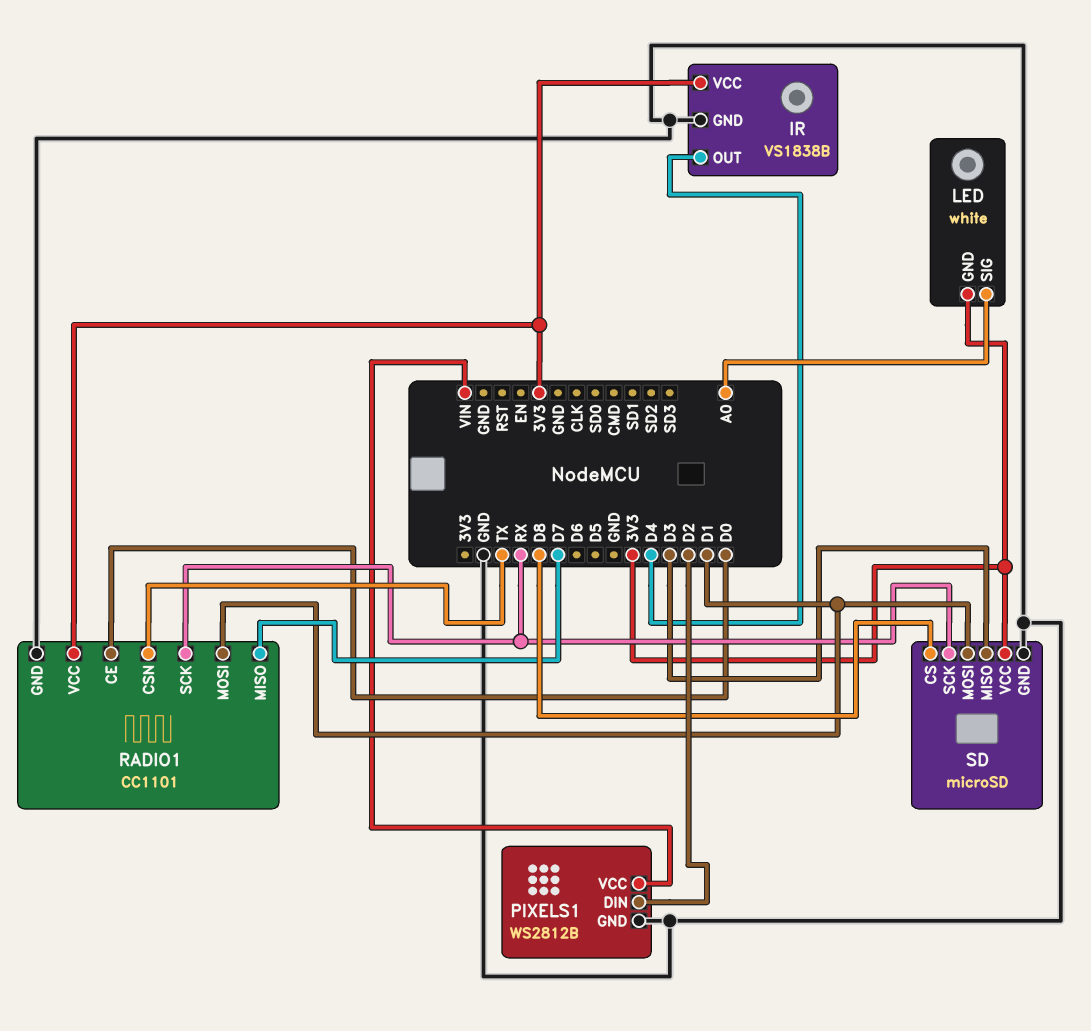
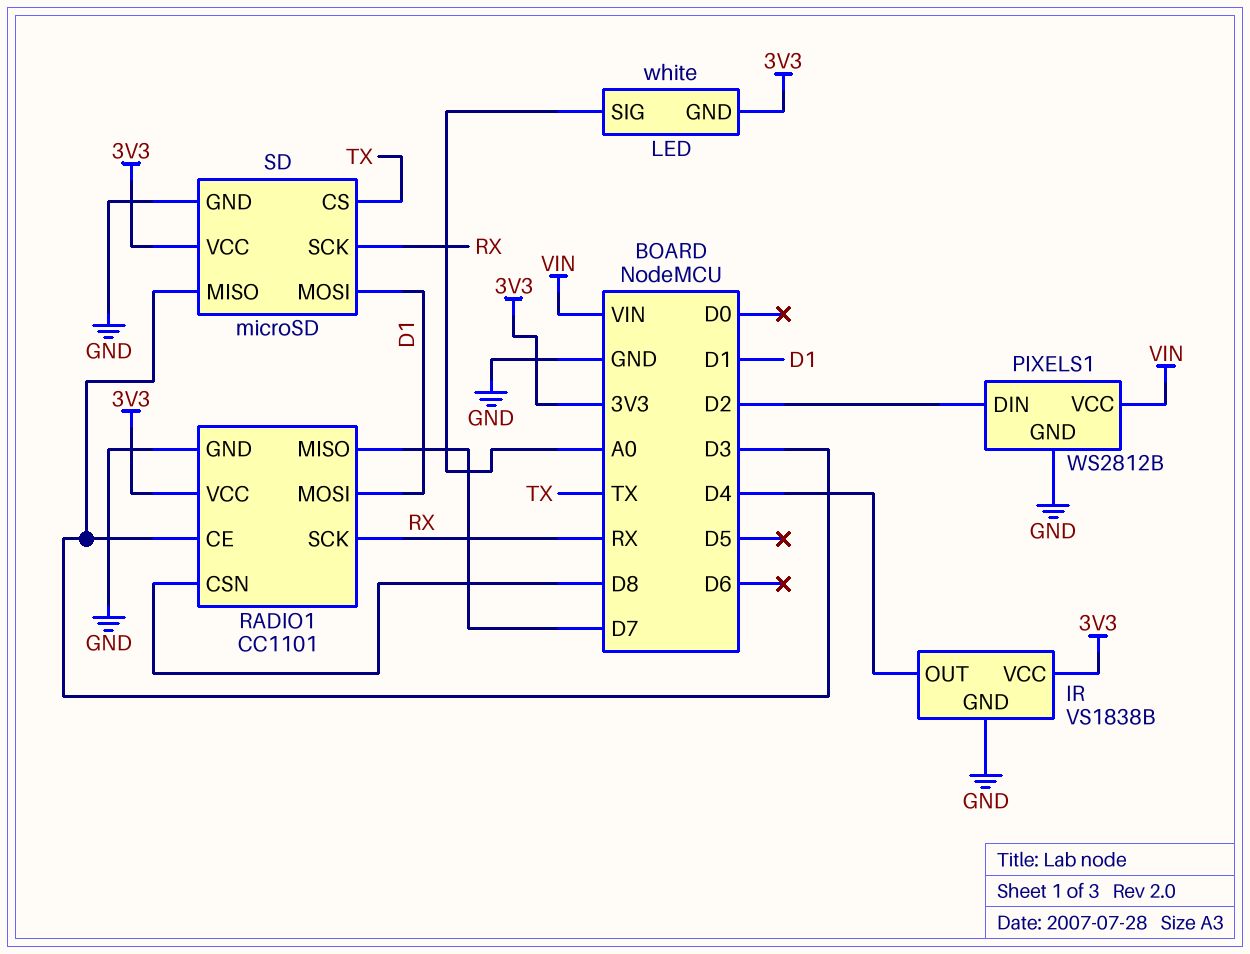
RADIO1 pin CE: D0 -> D3
RADIO1 pin CSN: TX -> D8
SD pin CS: D8 -> TX

